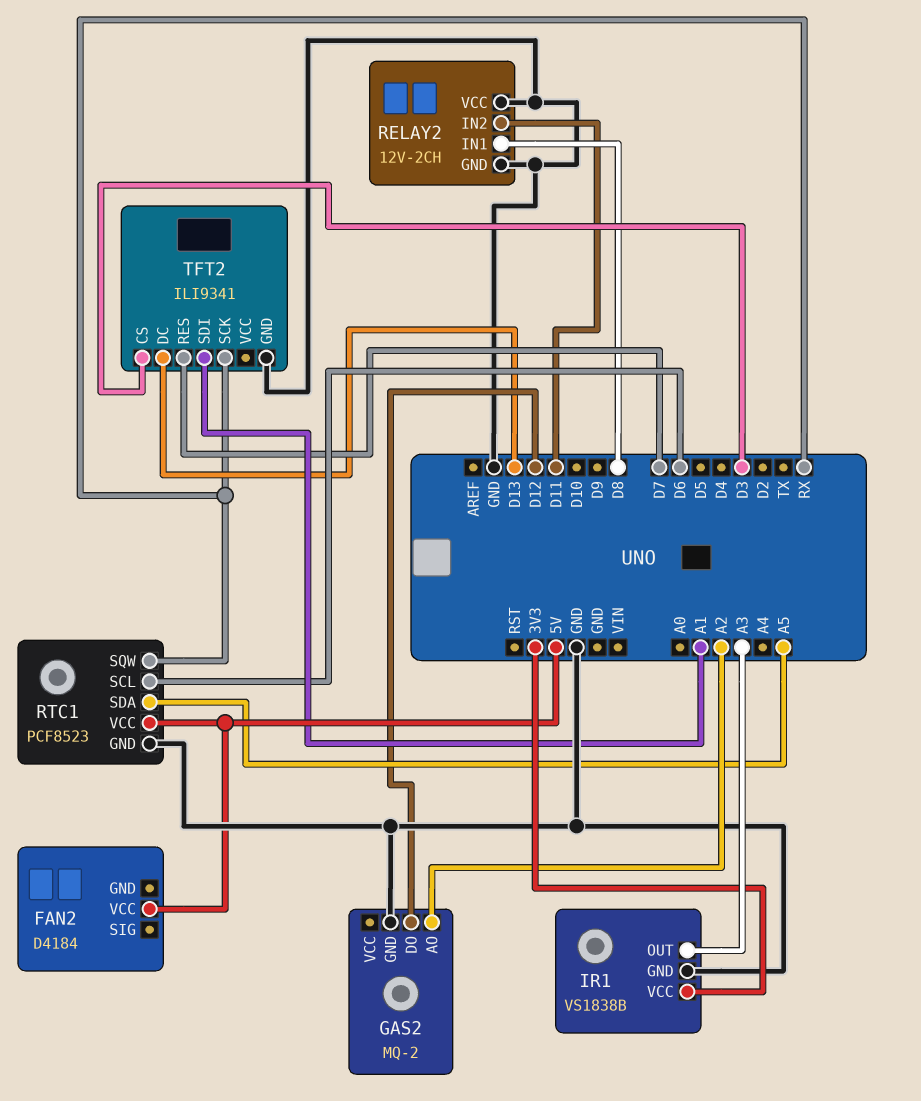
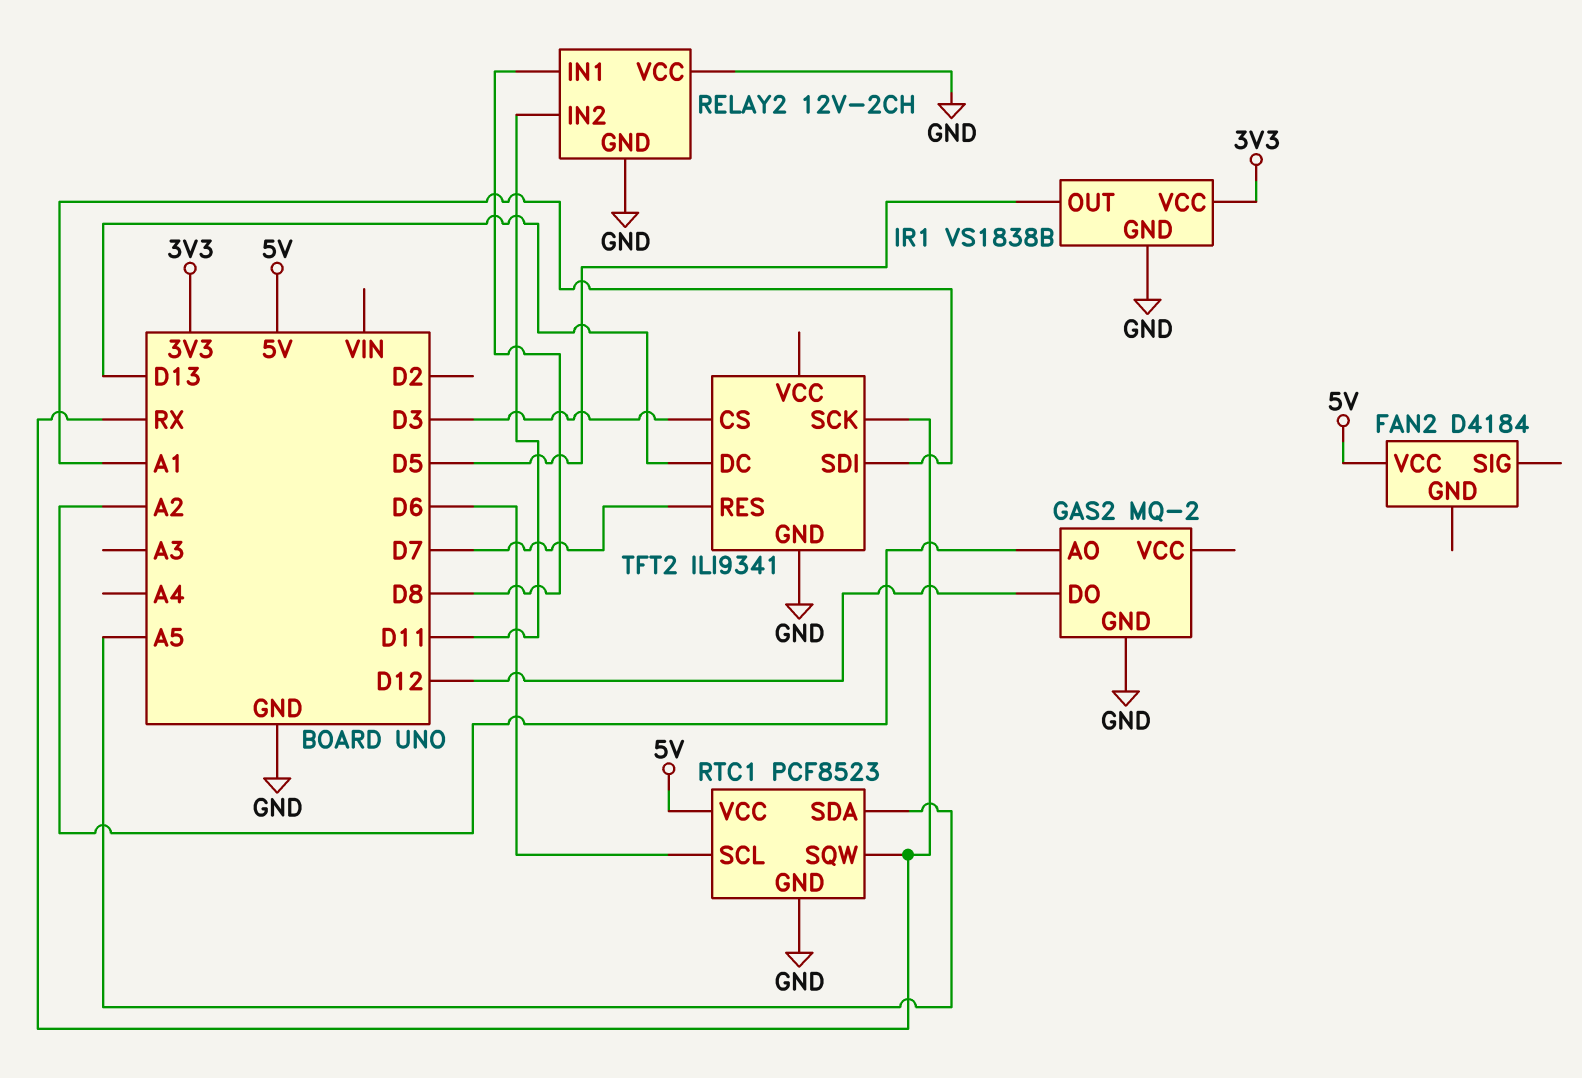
IR1 pin OUT: A3 -> D5

